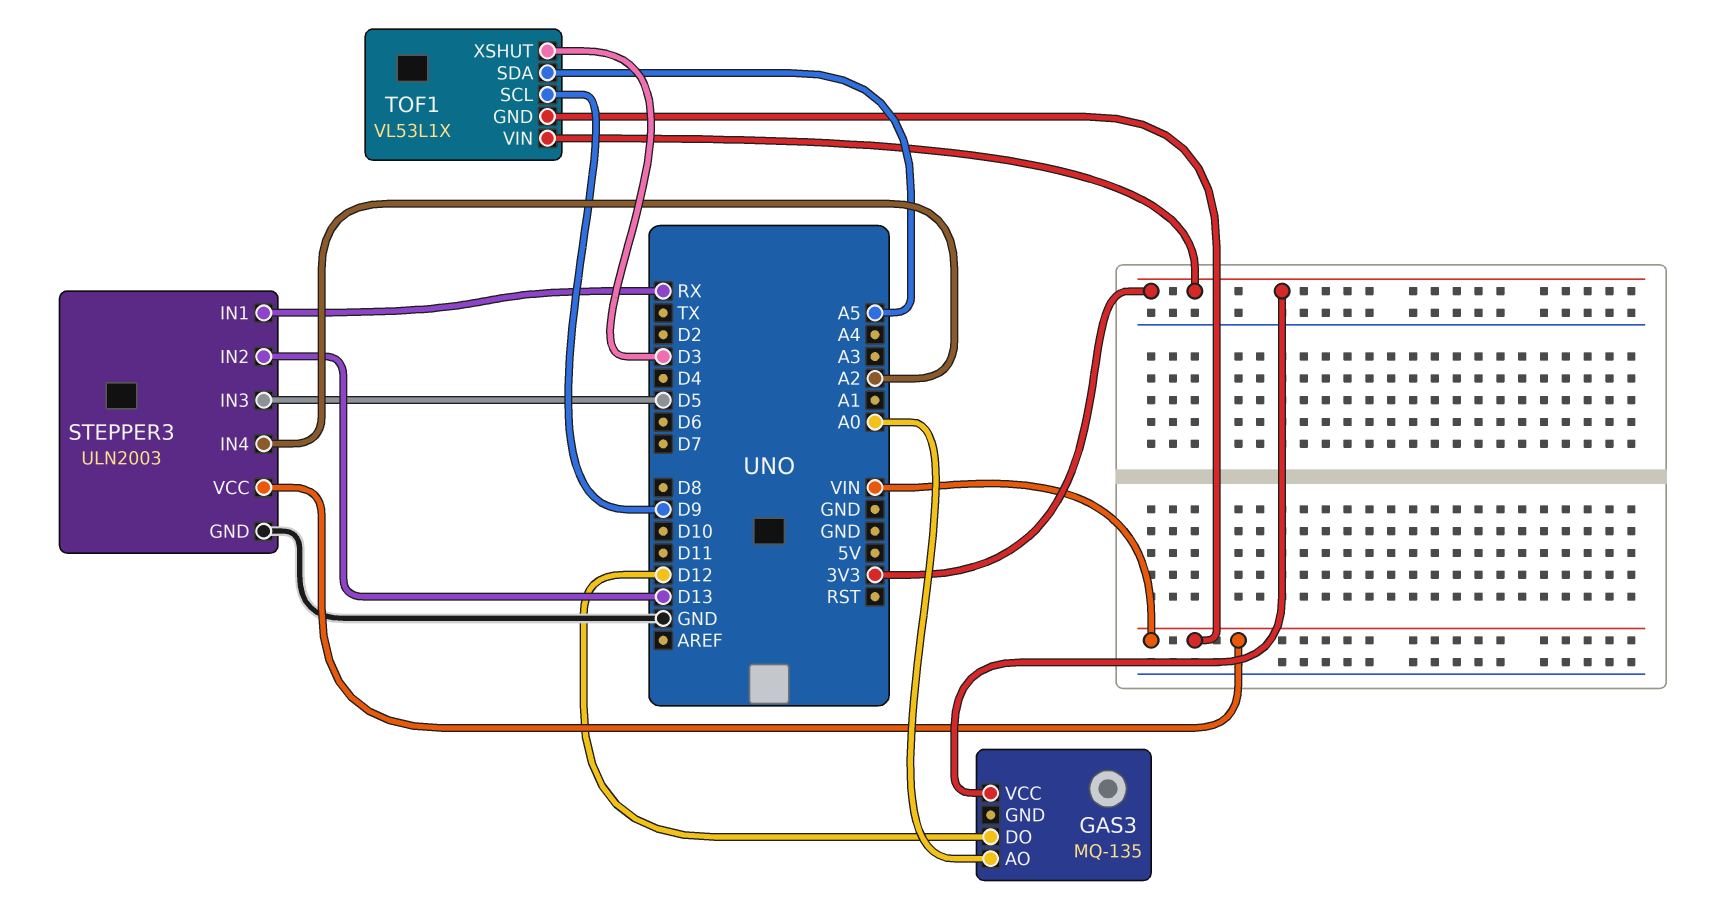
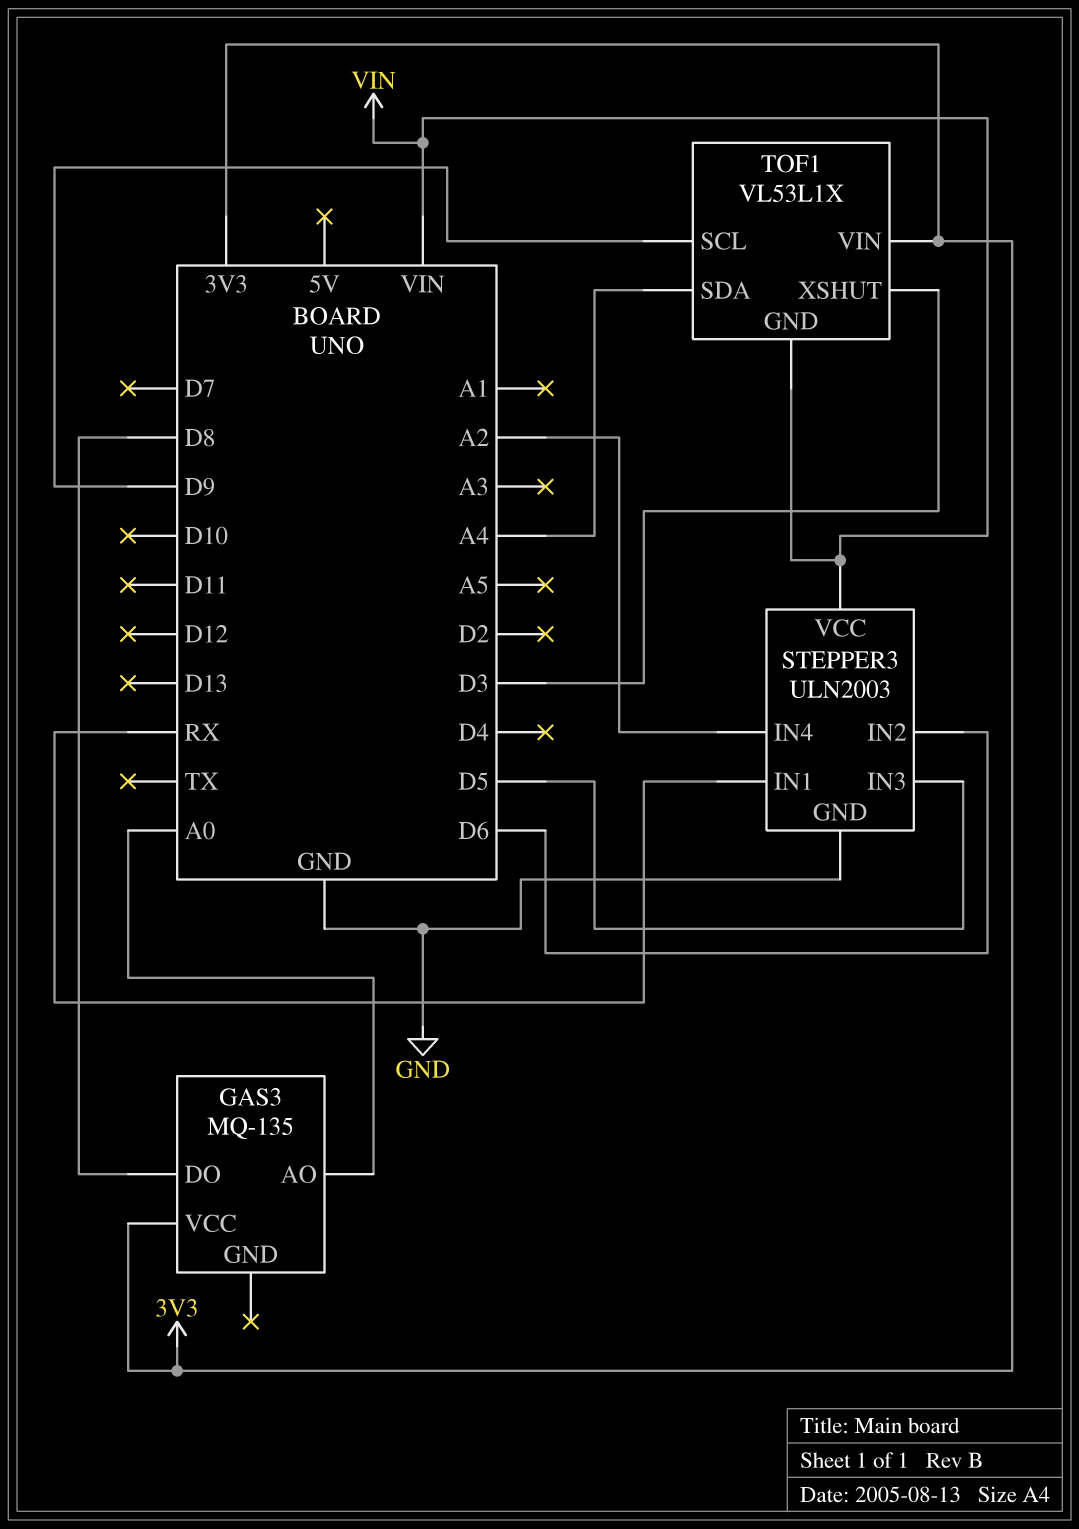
GAS3 pin DO: D12 -> D8
STEPPER3 pin IN2: D13 -> D6
TOF1 pin SDA: A5 -> A4

